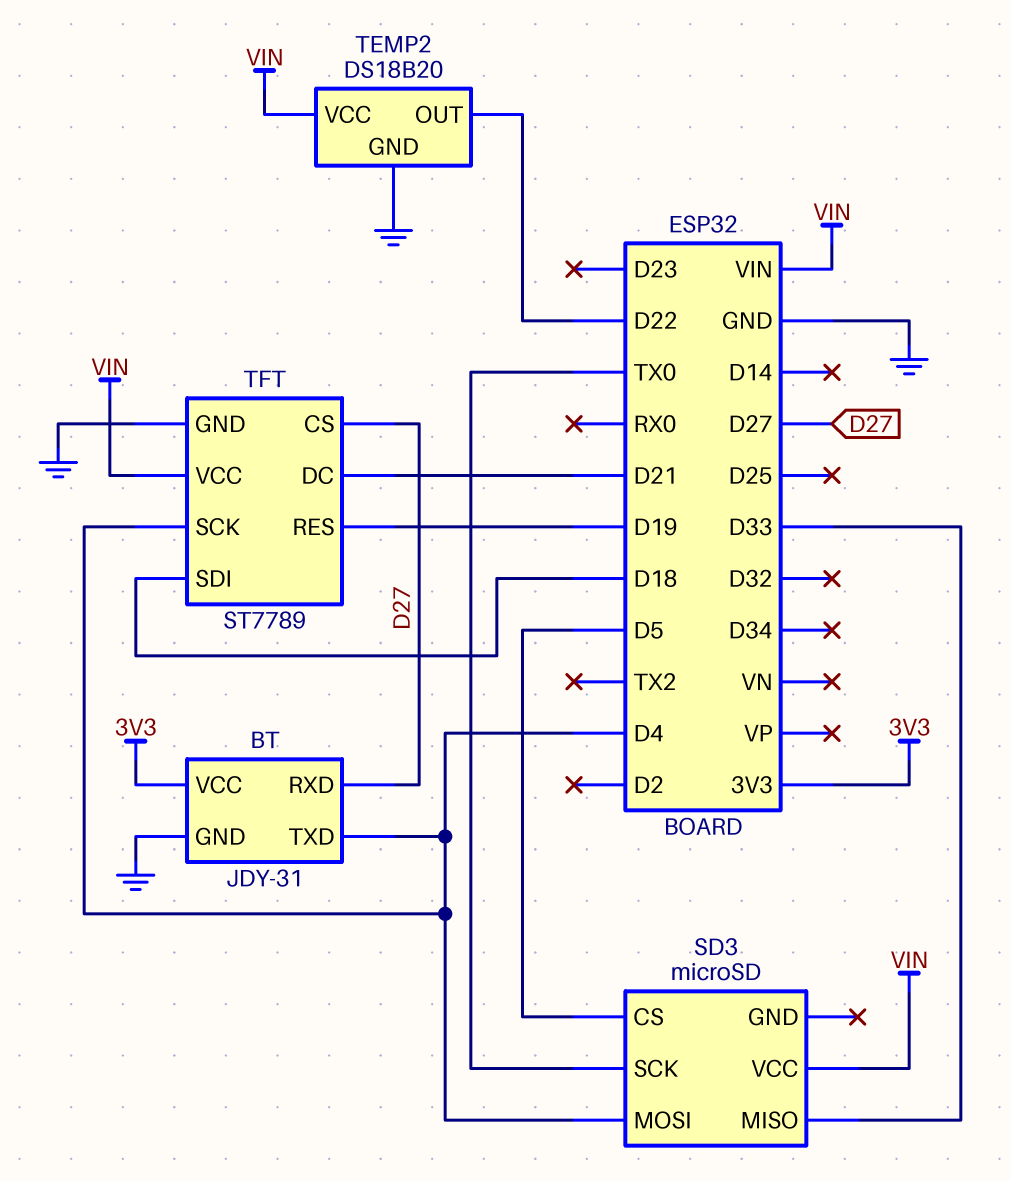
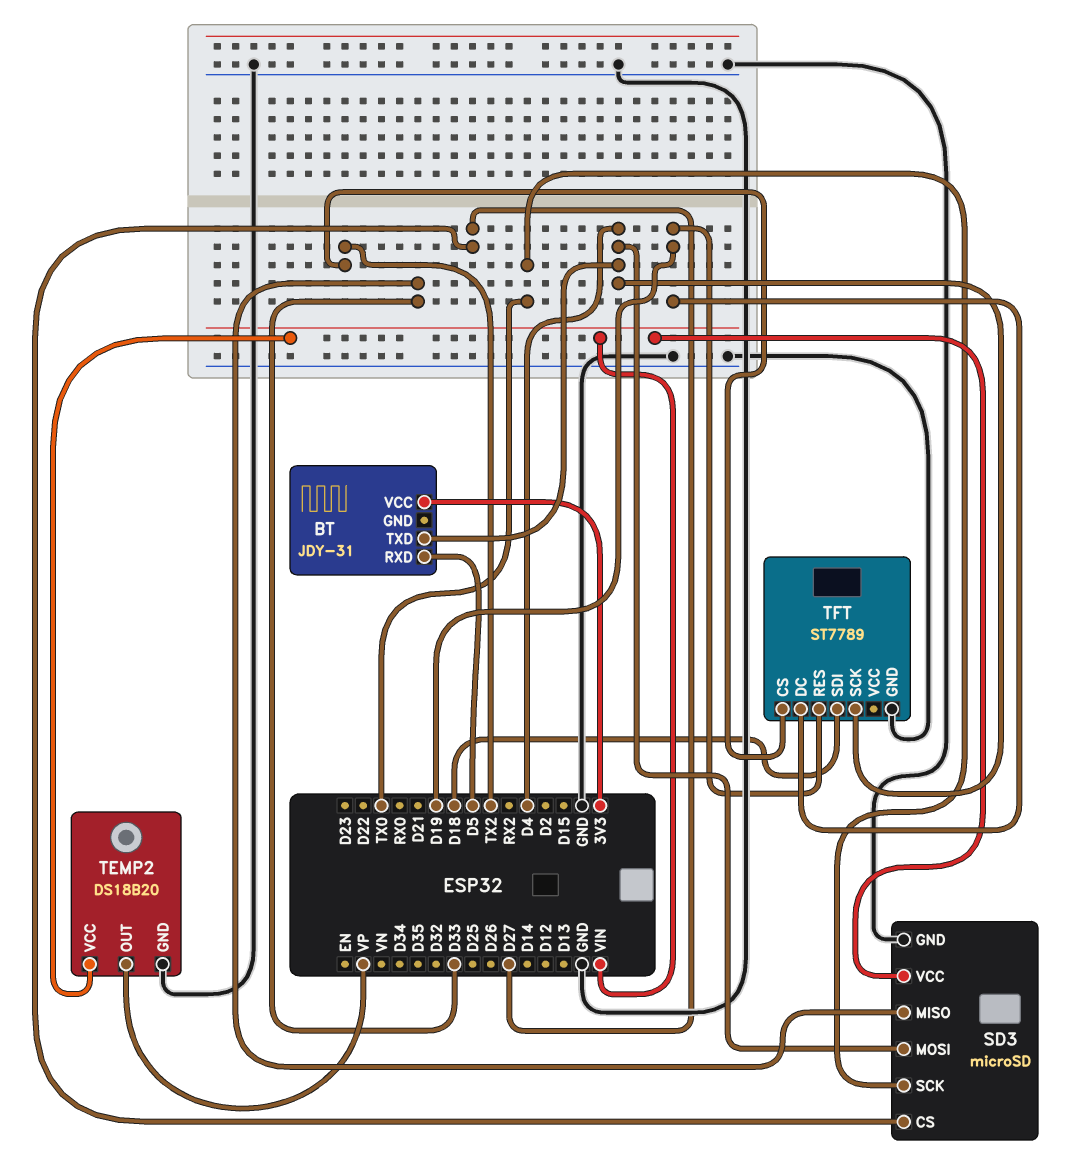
BT pin GND: GND -> none
BT pin RXD: D27 -> D5
SD3 pin CS: D5 -> D27
SD3 pin GND: none -> GND
TEMP2 pin OUT: D22 -> VP
TFT pin CS: D27 -> TX2
TFT pin DC: D21 -> D19
TFT pin VCC: VIN -> none

